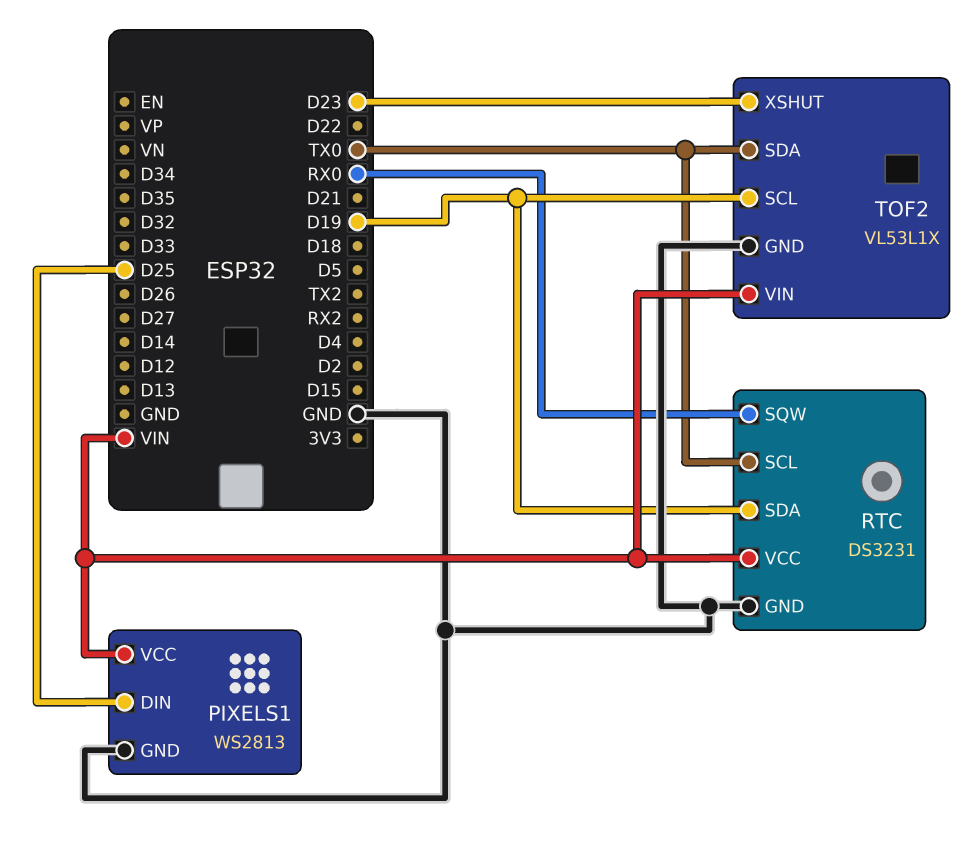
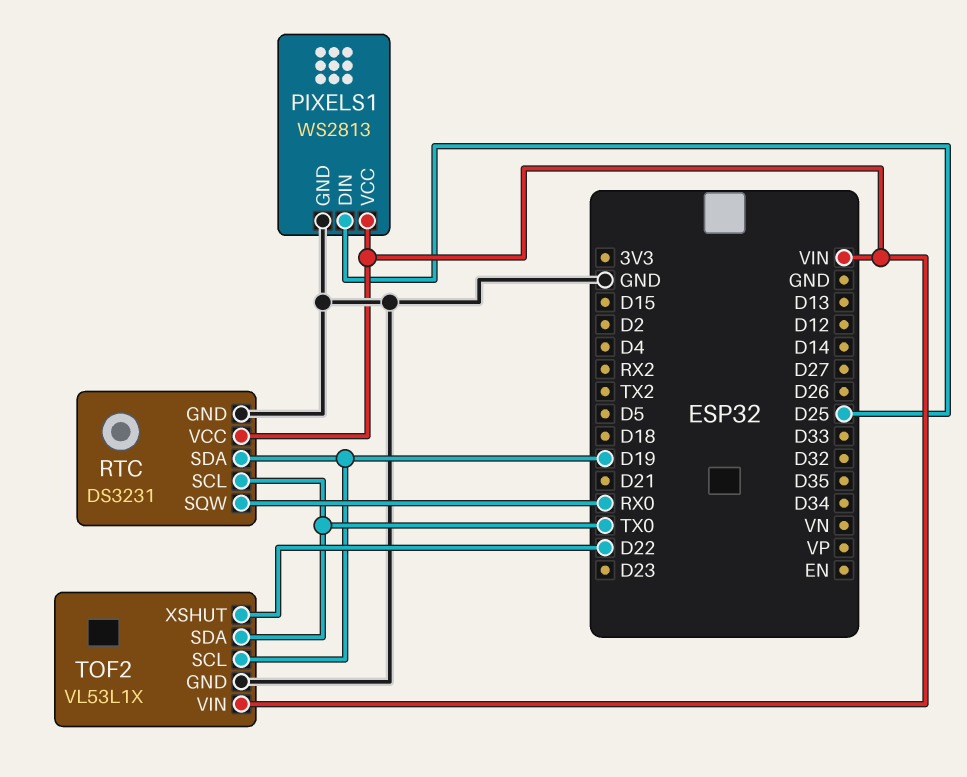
TOF2 pin XSHUT: D23 -> D22

